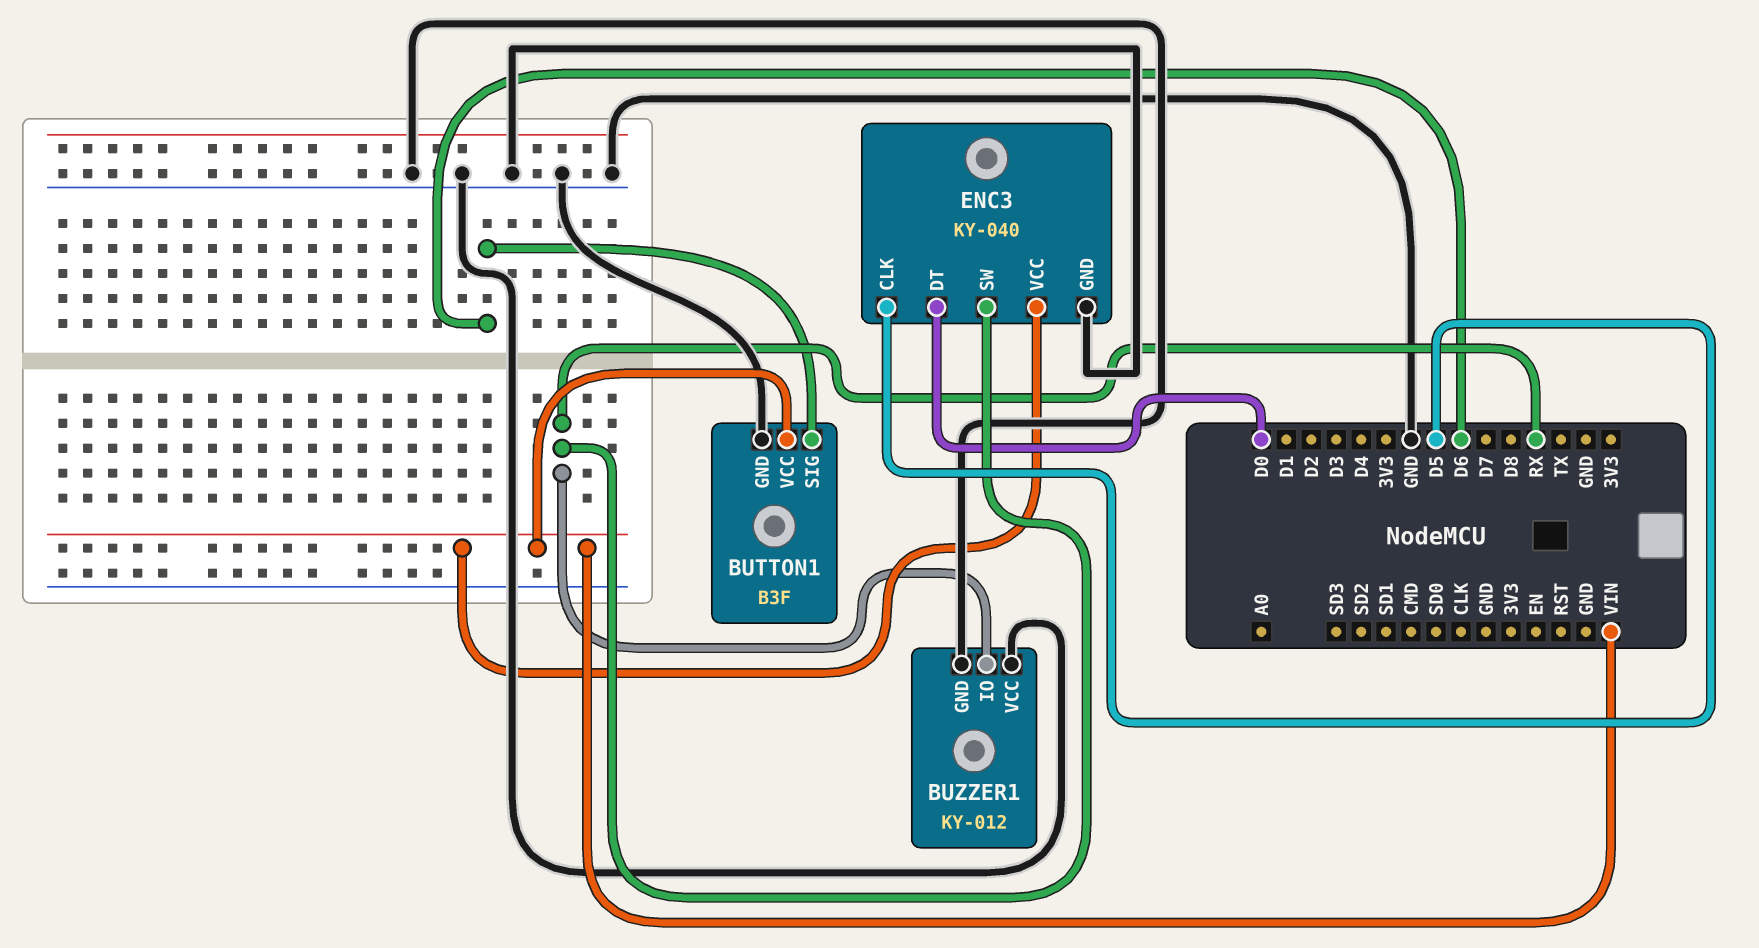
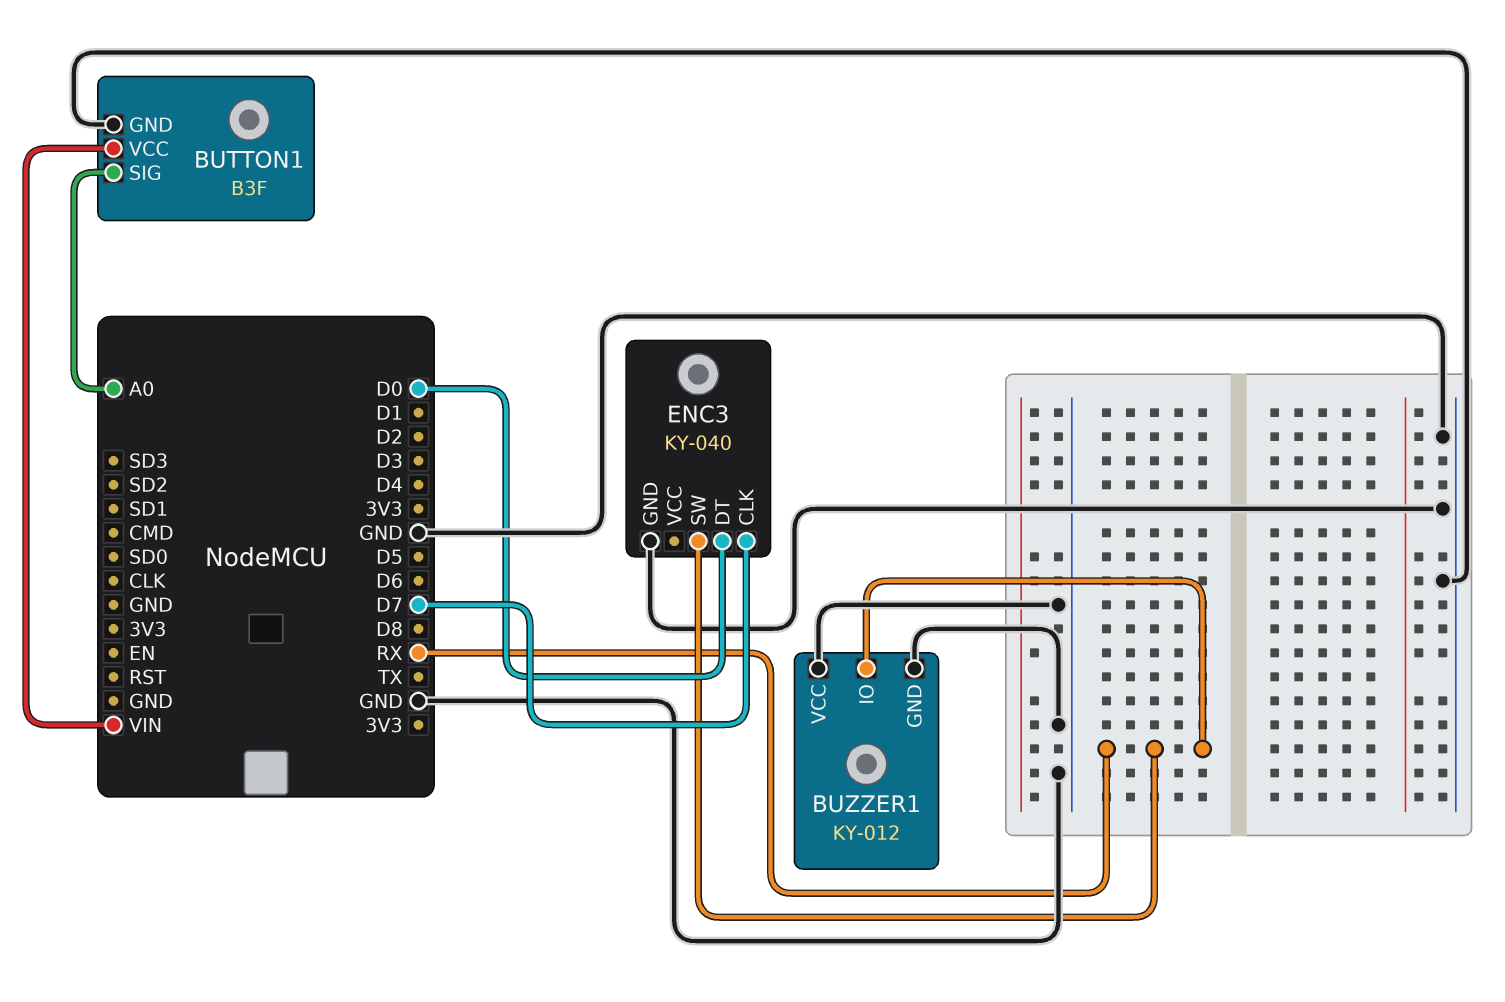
BUTTON1 pin SIG: D6 -> A0
ENC3 pin CLK: D5 -> D7
ENC3 pin VCC: VIN -> none

